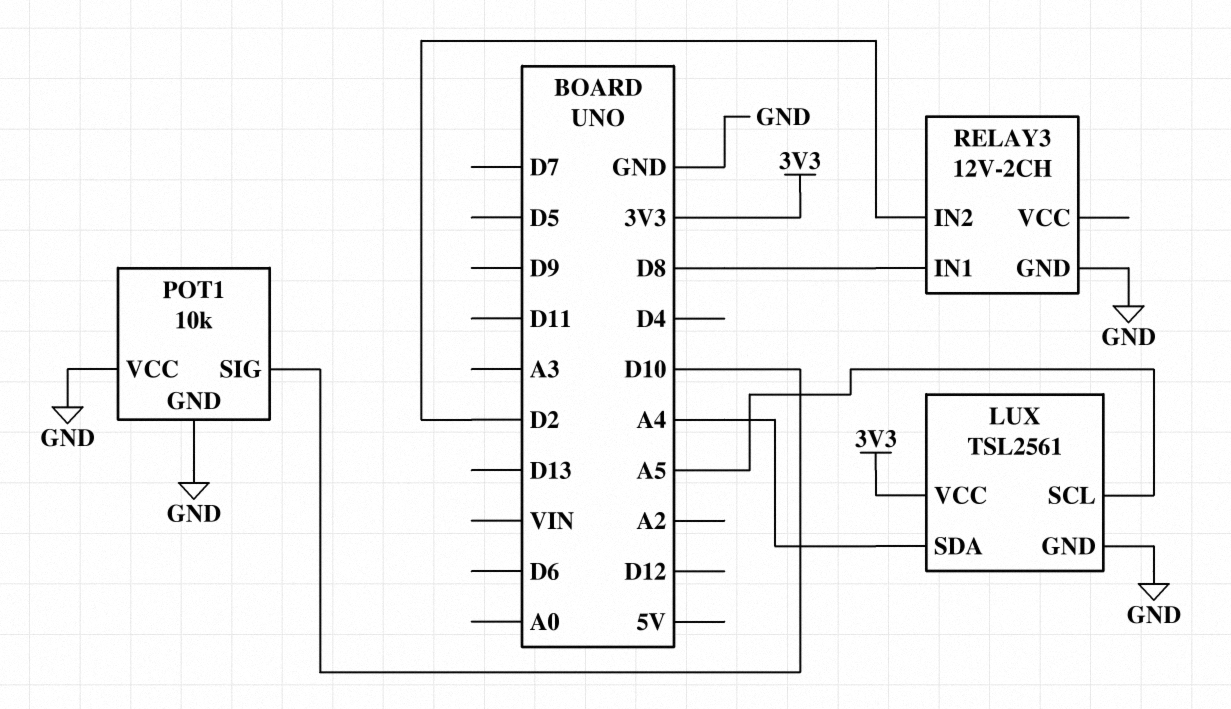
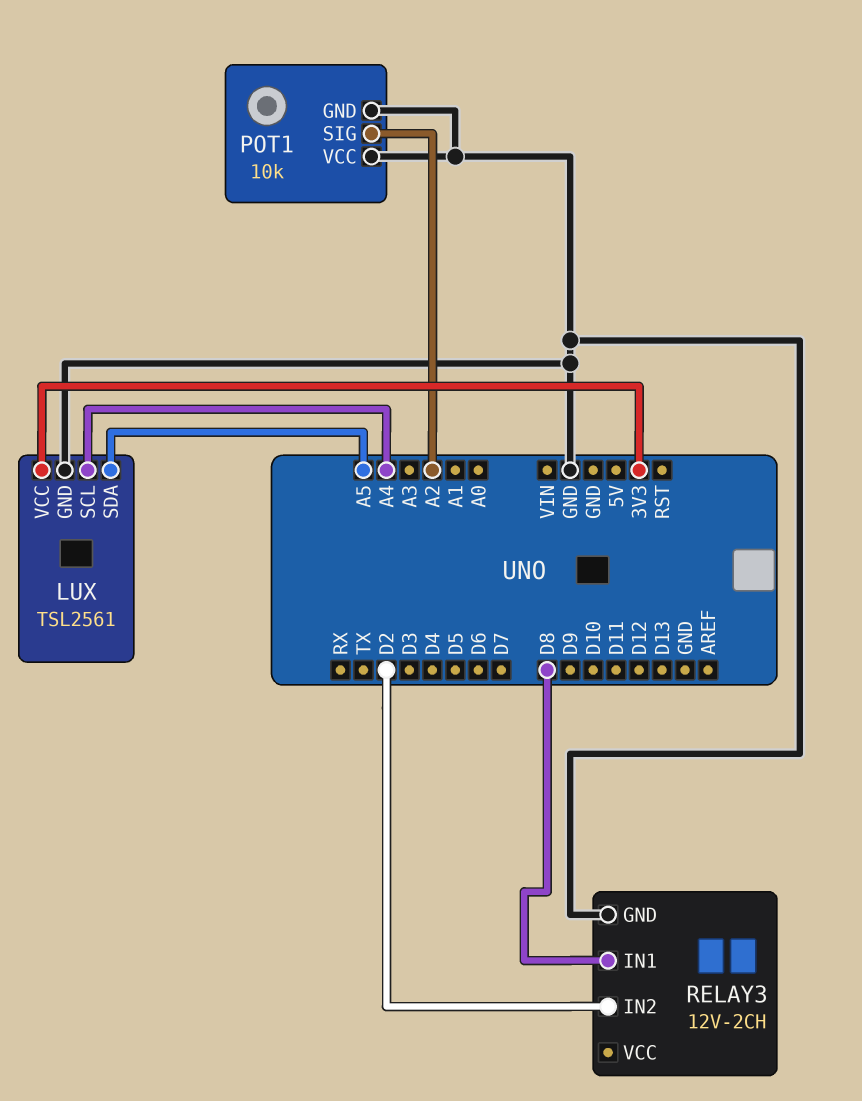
LUX pin SCL: A5 -> A4
LUX pin SDA: A4 -> A5
POT1 pin SIG: D10 -> A2

